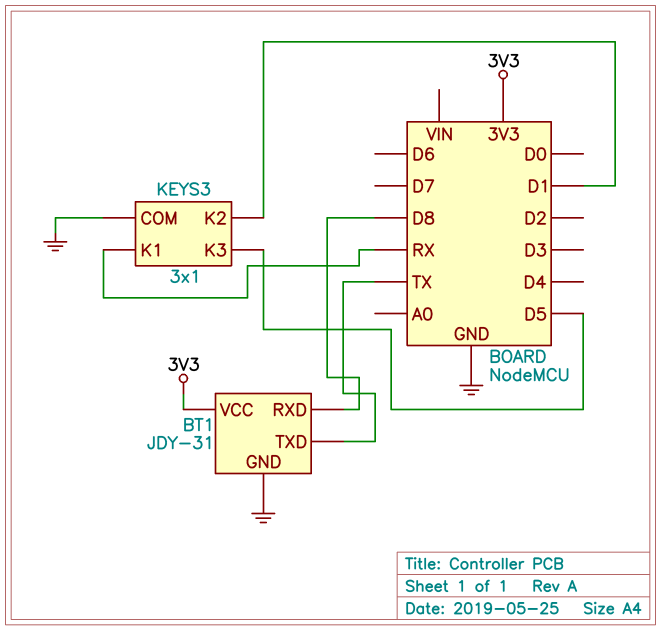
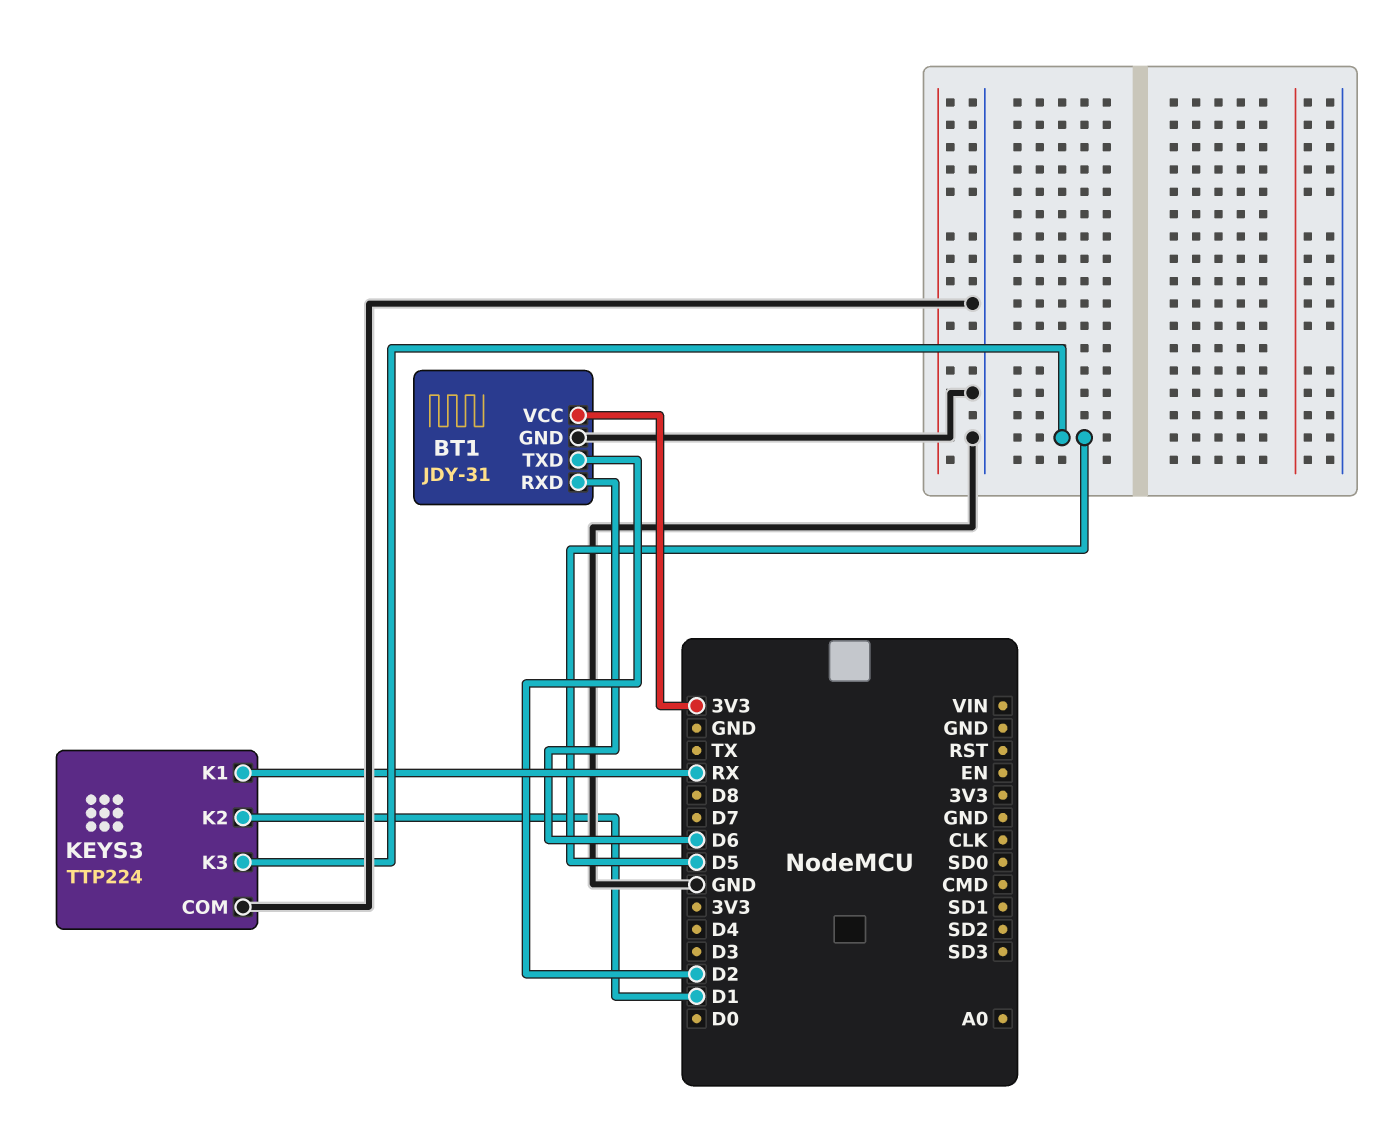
BT1 pin RXD: D8 -> D6
BT1 pin TXD: TX -> D2
KEYS3: 3x1 -> TTP224

